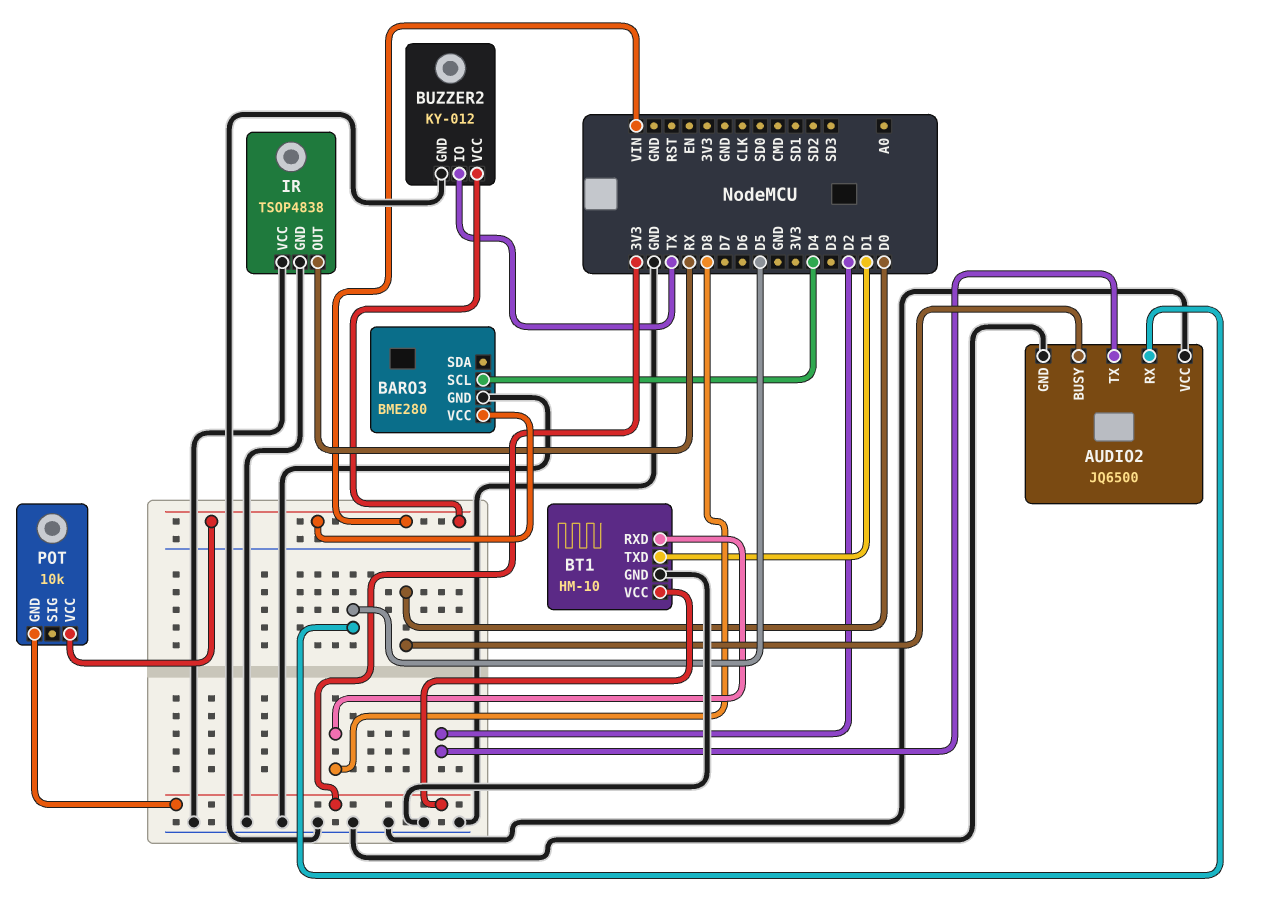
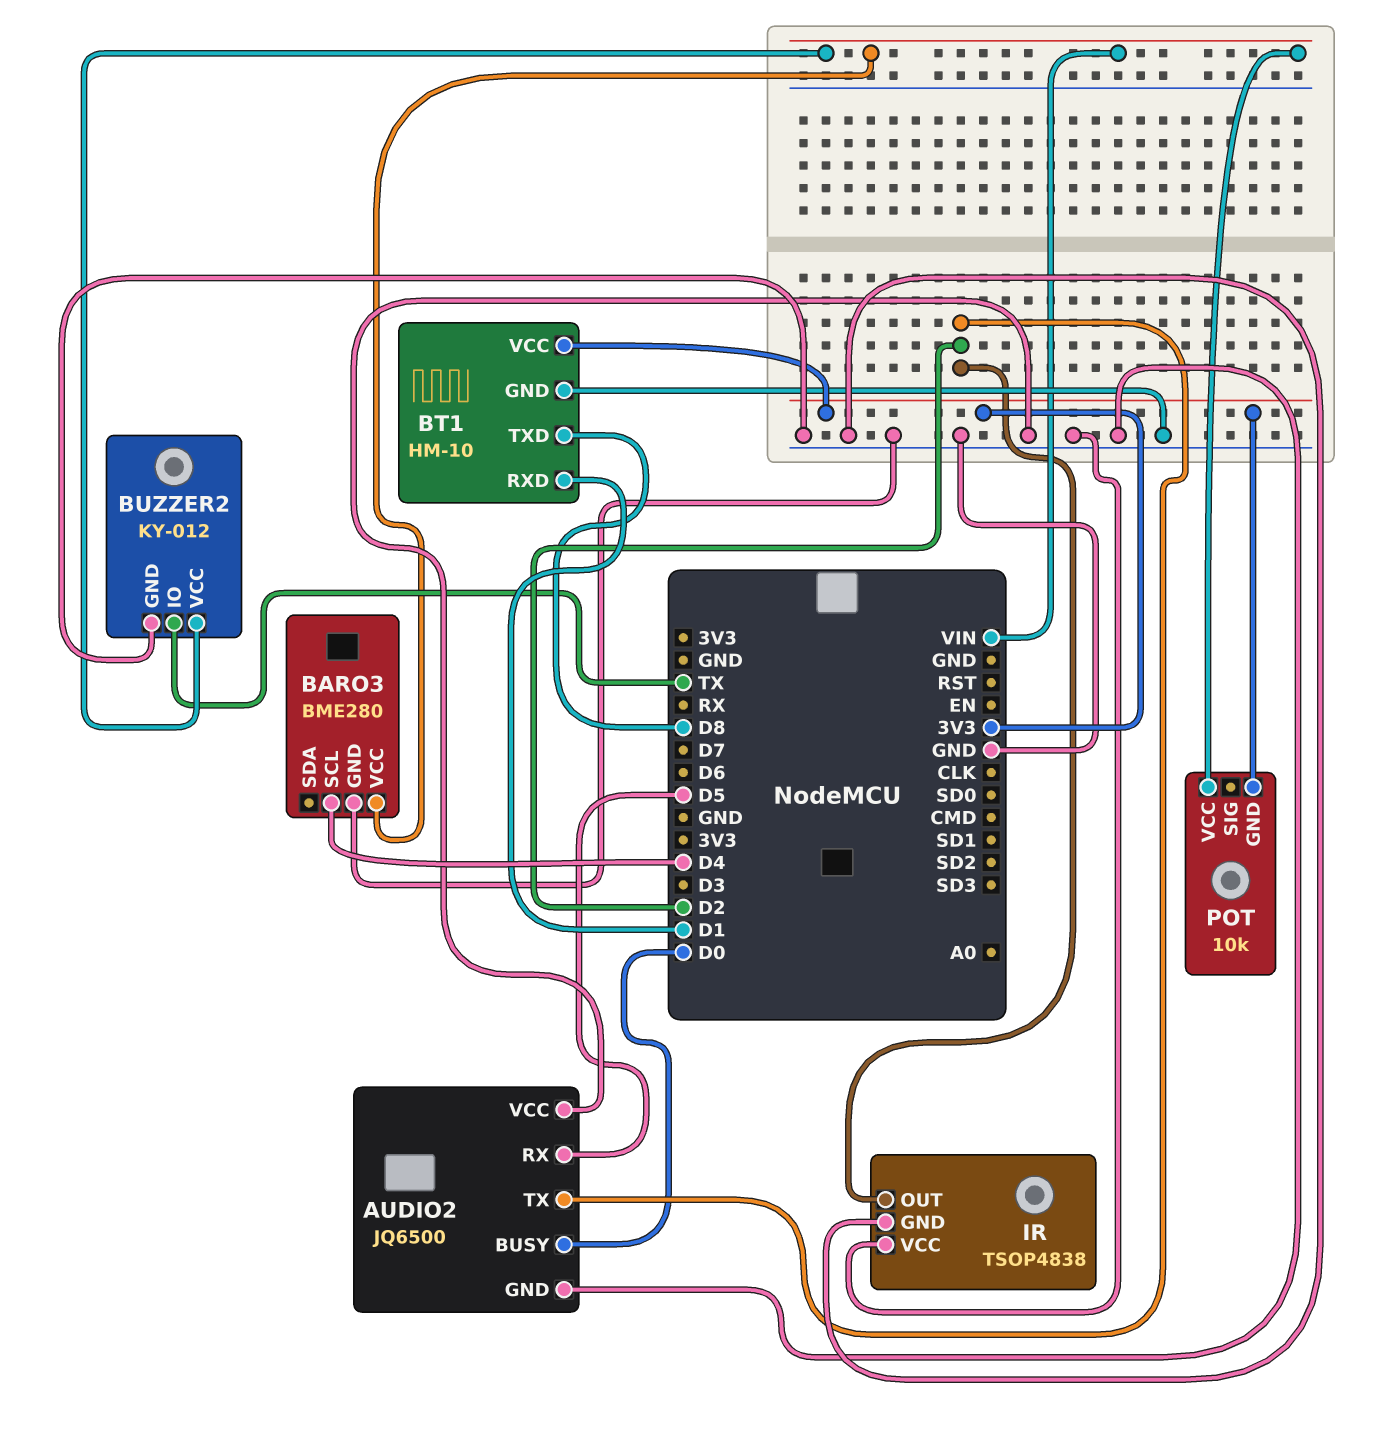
BT1 pin RXD: D8 -> D1
BT1 pin TXD: D1 -> D8
IR pin OUT: RX -> D2

